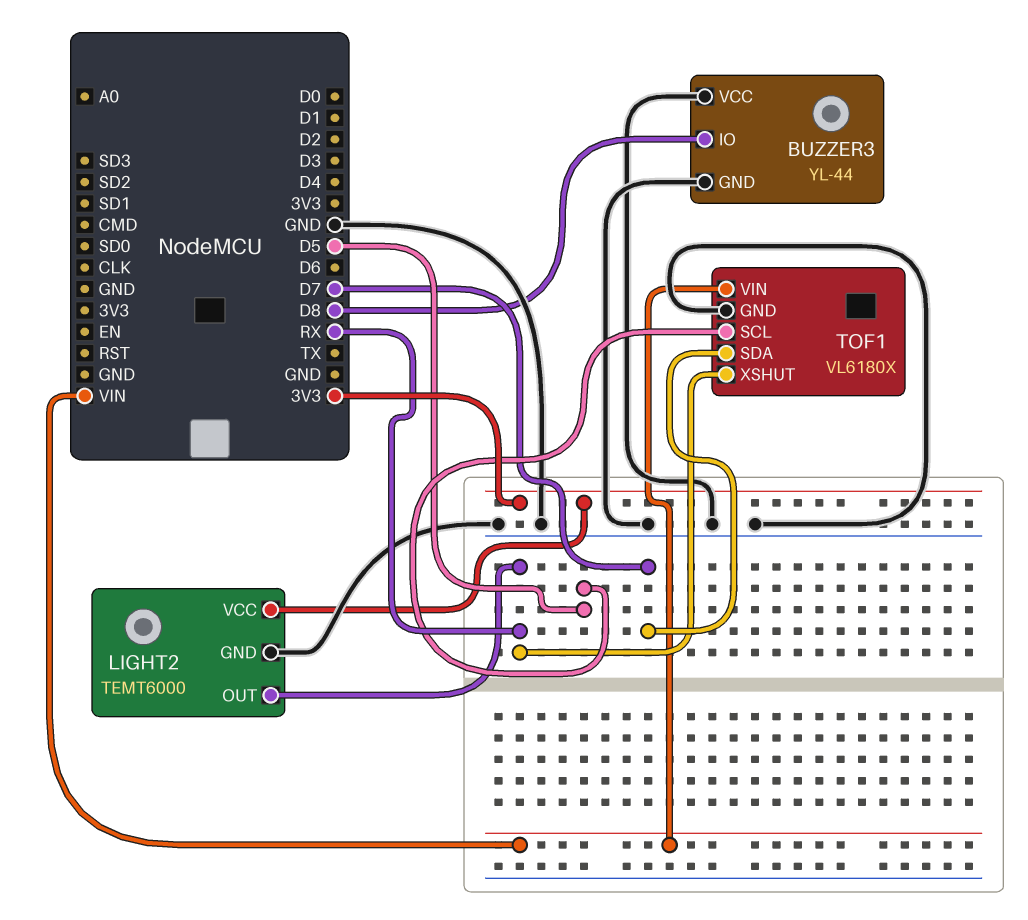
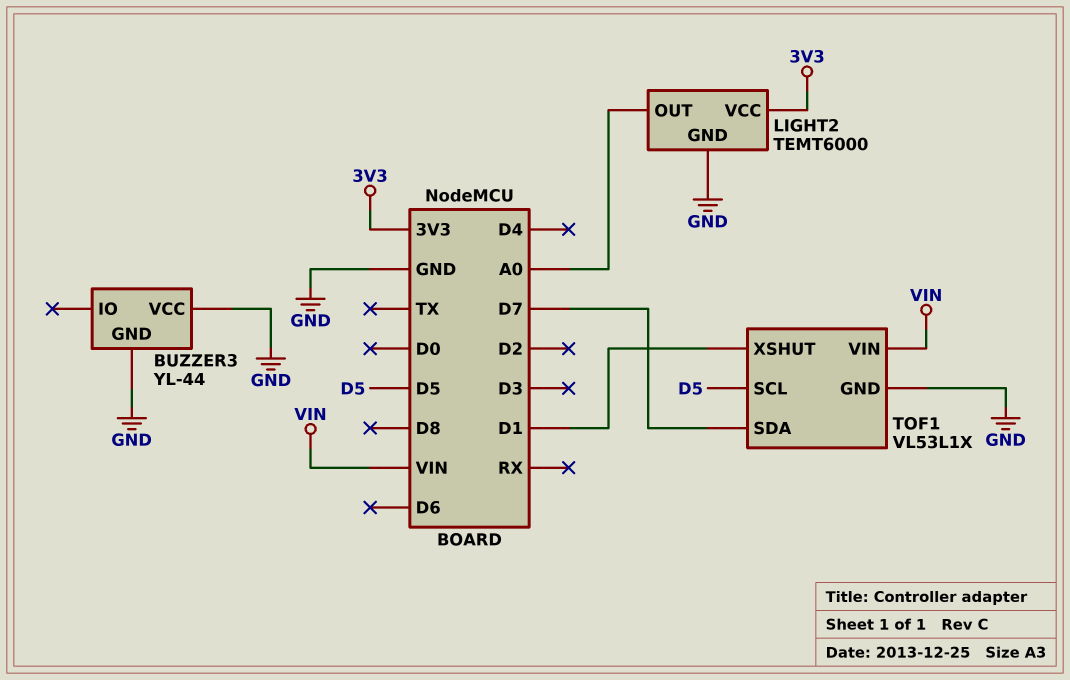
BUZZER3 pin IO: D8 -> none
LIGHT2 pin OUT: RX -> A0
TOF1: VL6180X -> VL53L1X
TOF1 pin XSHUT: RX -> D1

